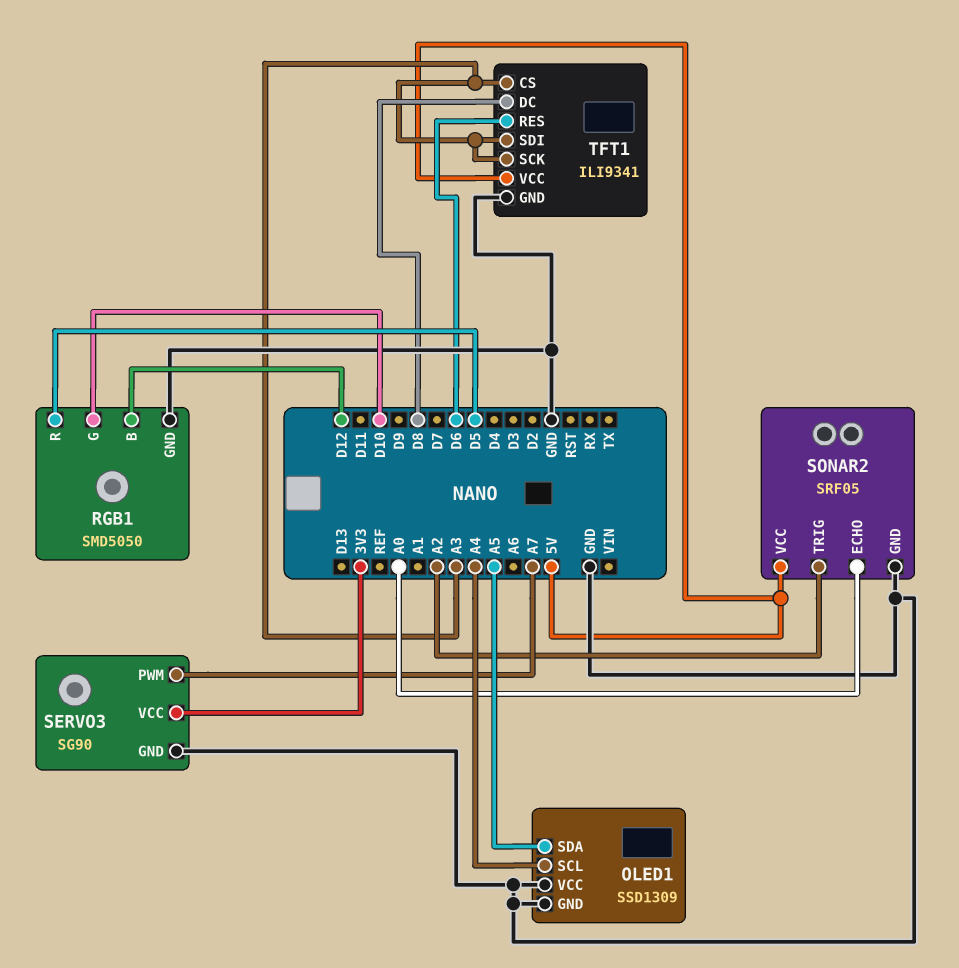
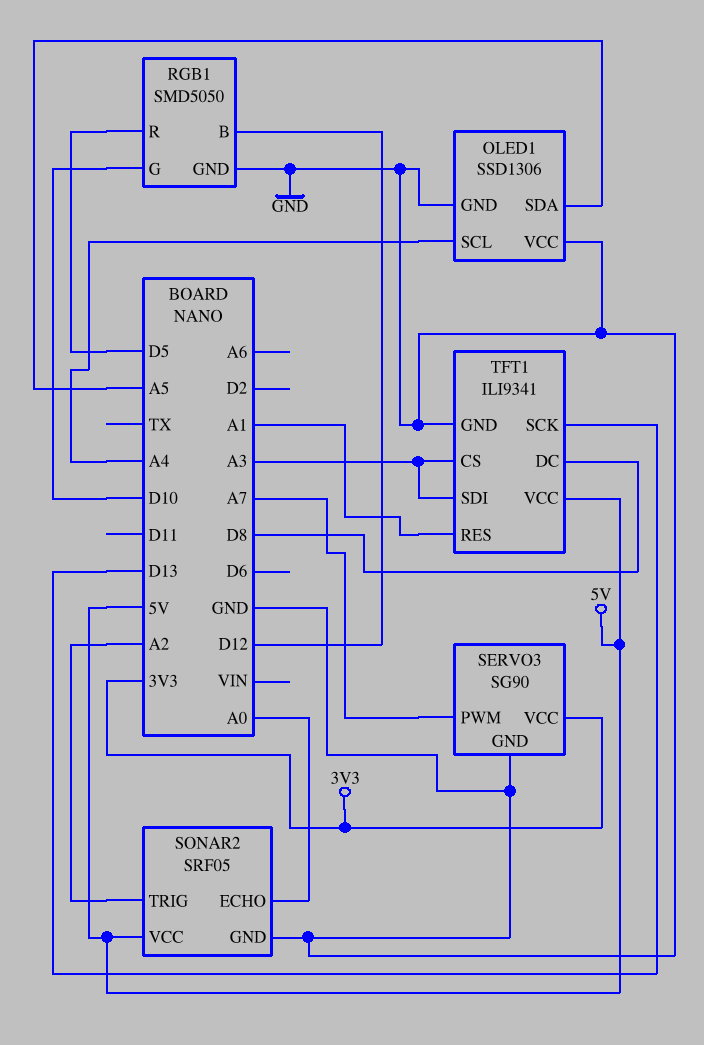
OLED1: SSD1309 -> SSD1306
TFT1 pin RES: D6 -> A1
TFT1 pin SCK: A3 -> D13

